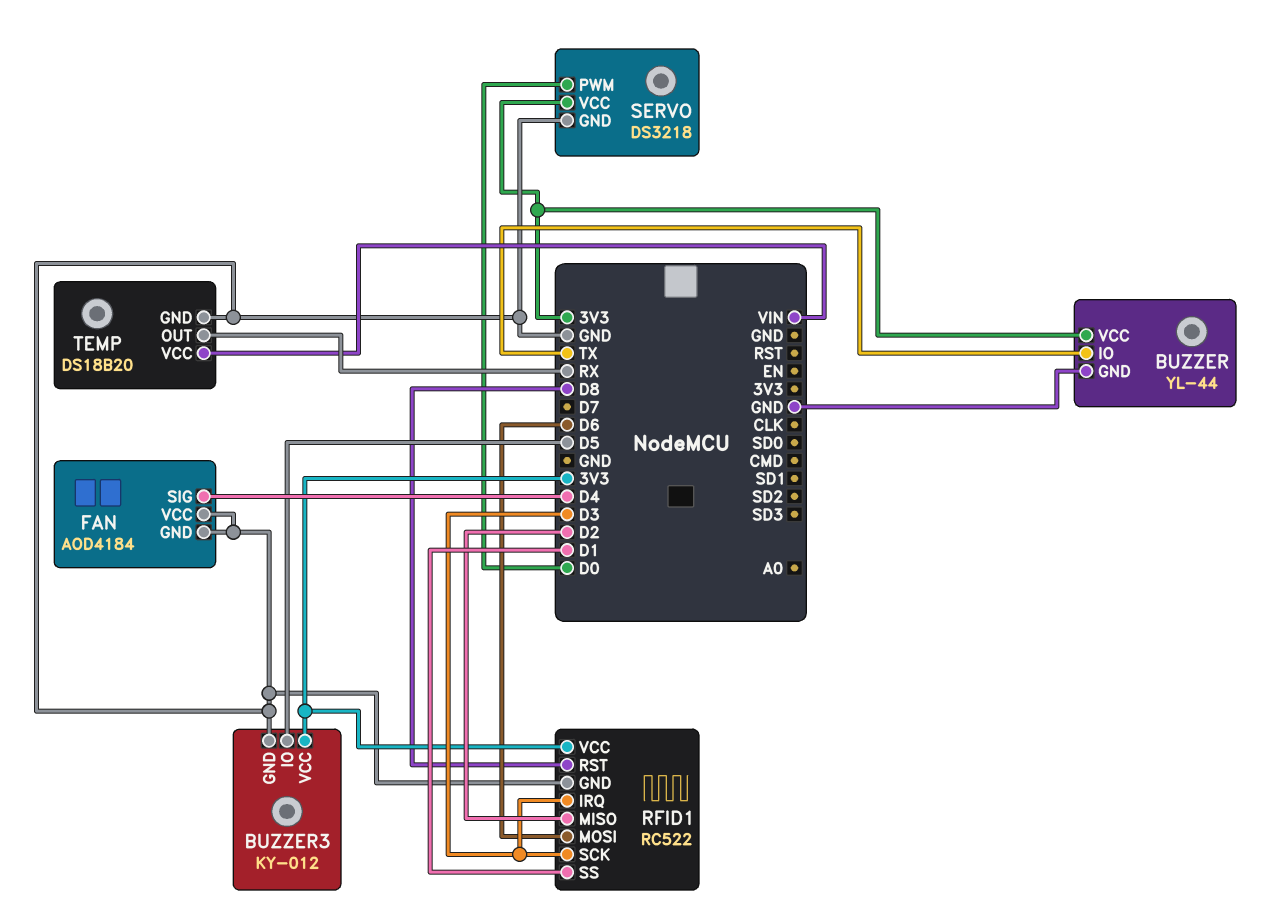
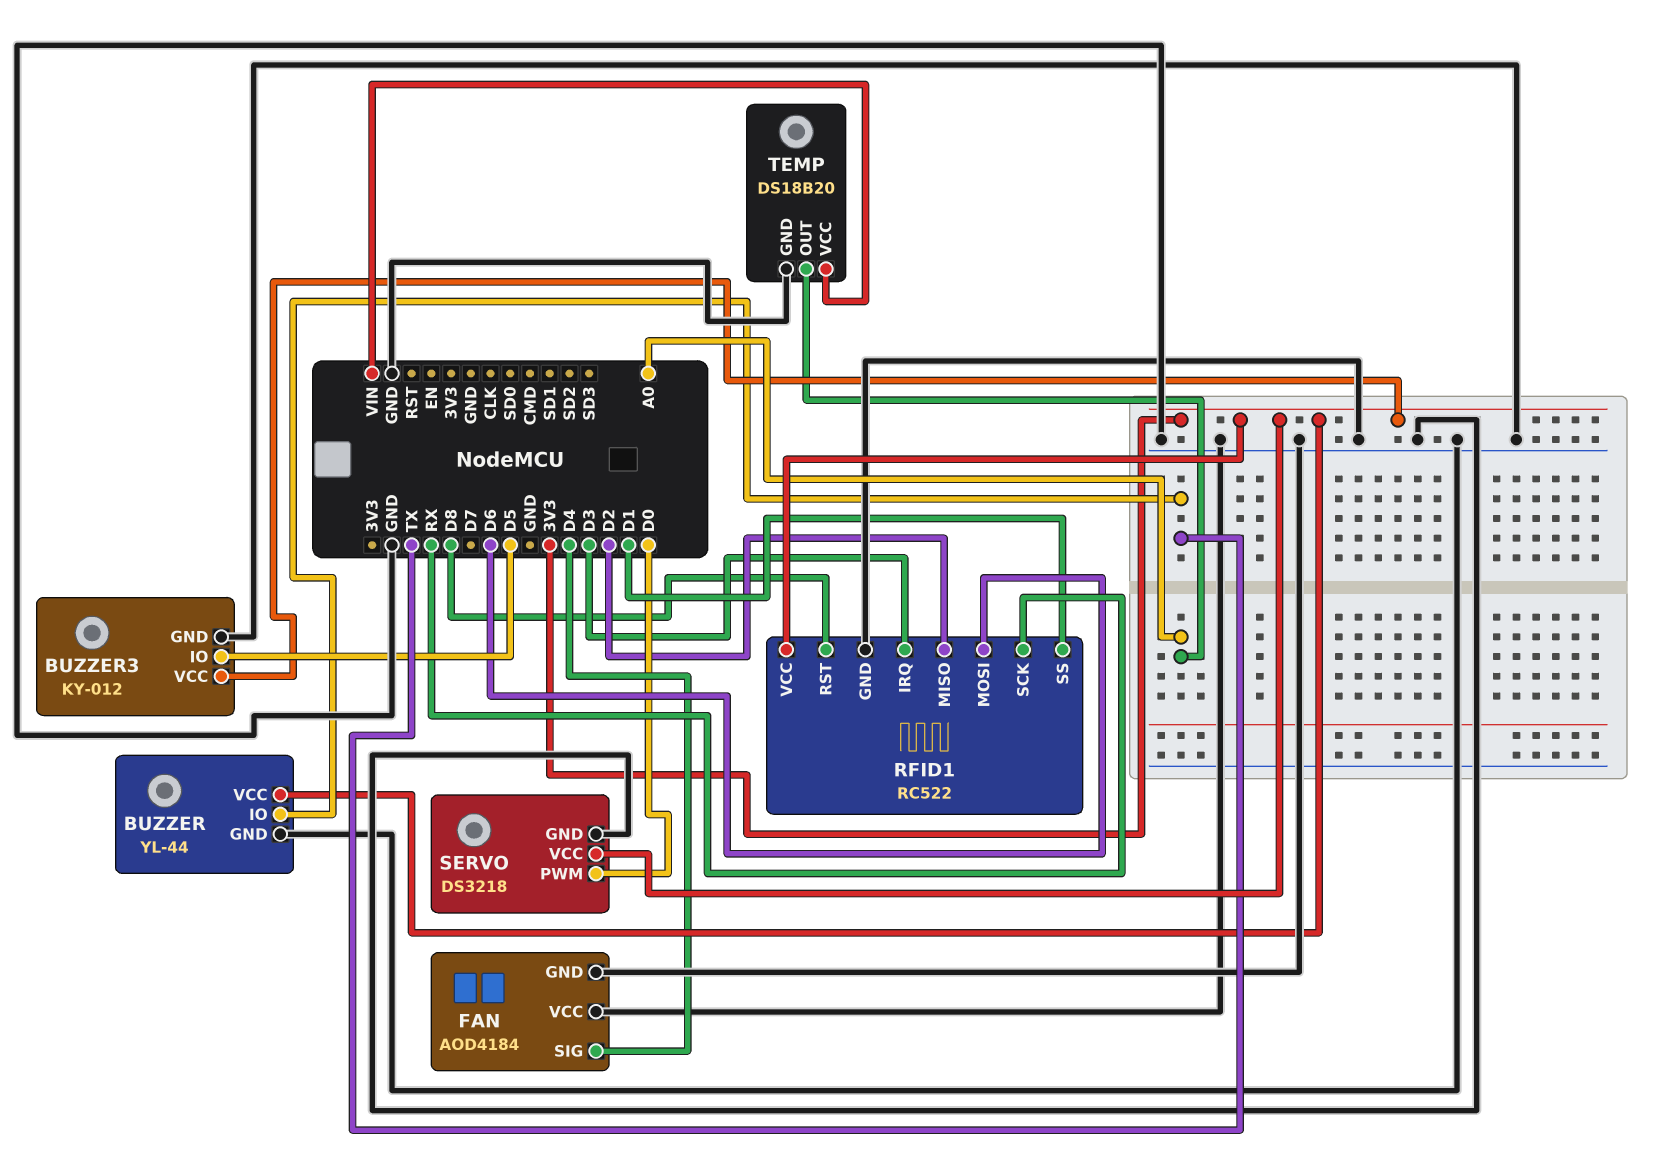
RFID1 pin SCK: D3 -> RX
TEMP pin OUT: RX -> A0

